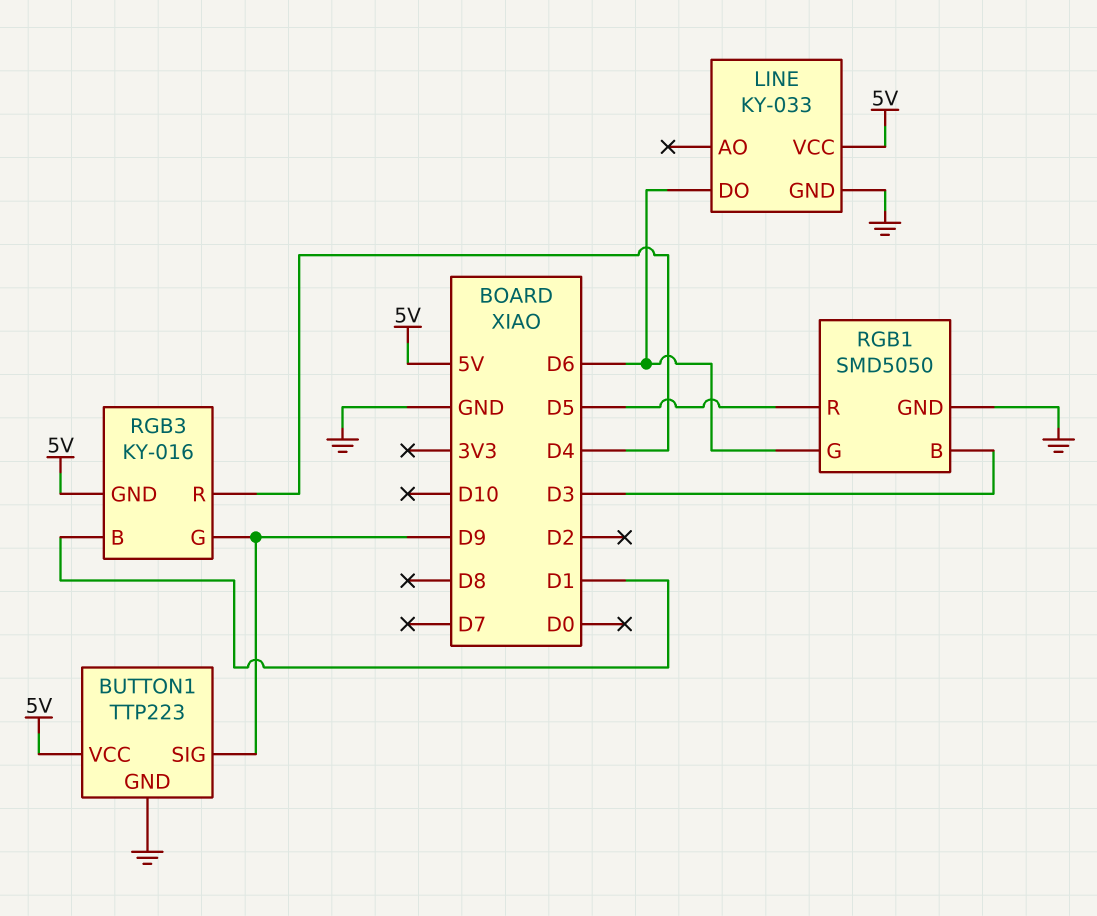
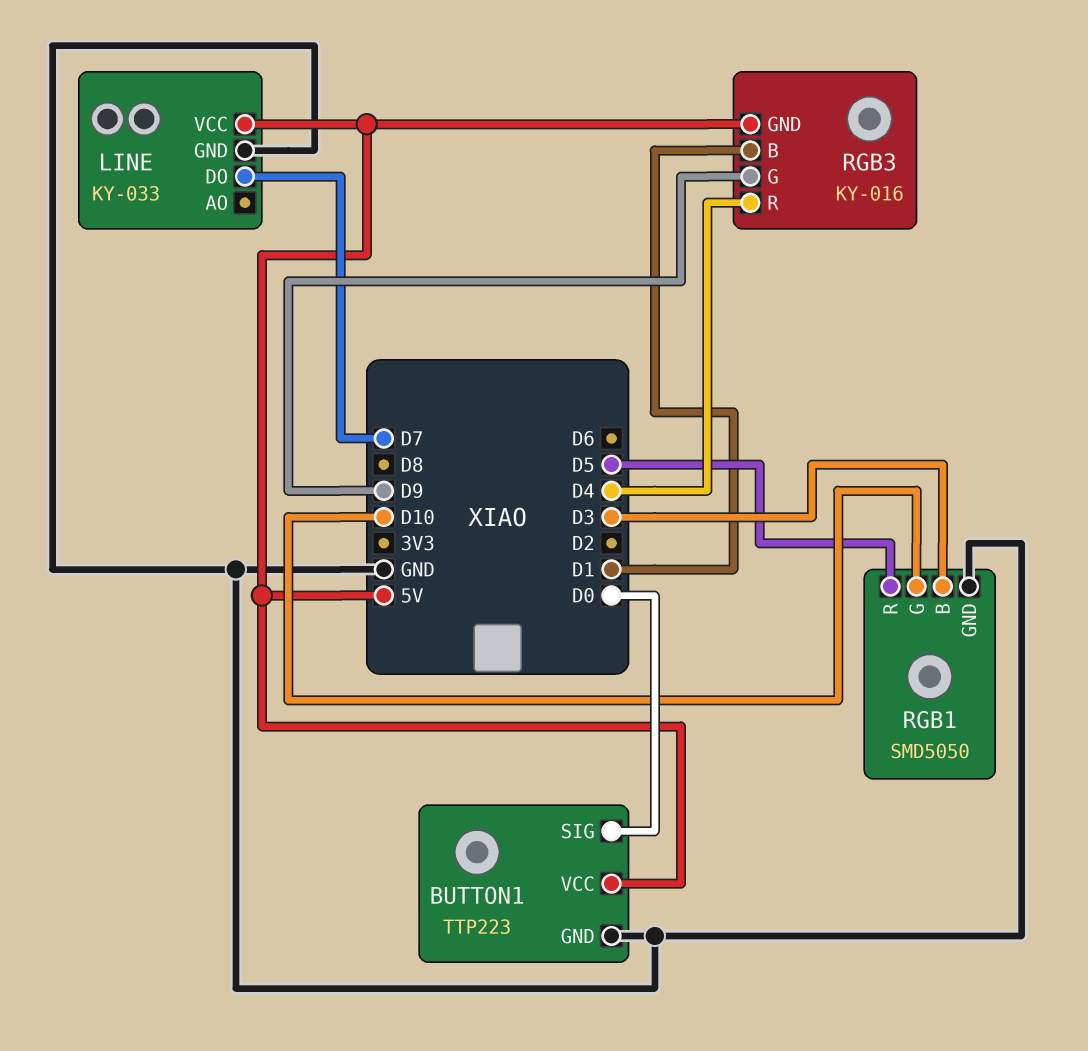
BUTTON1 pin SIG: D9 -> D0
LINE pin DO: D6 -> D7
RGB1 pin G: D6 -> D10

